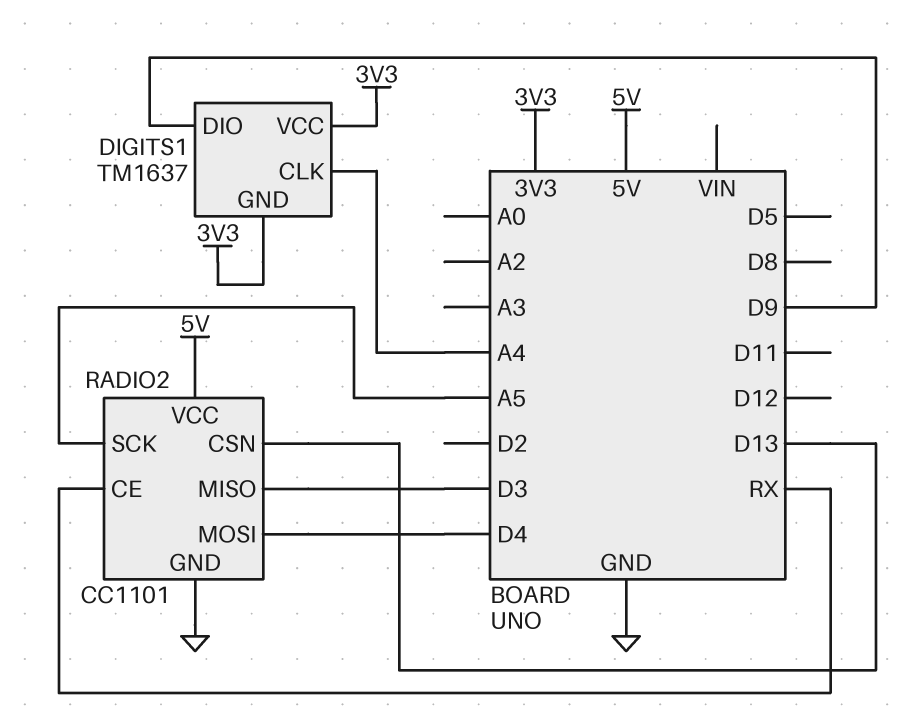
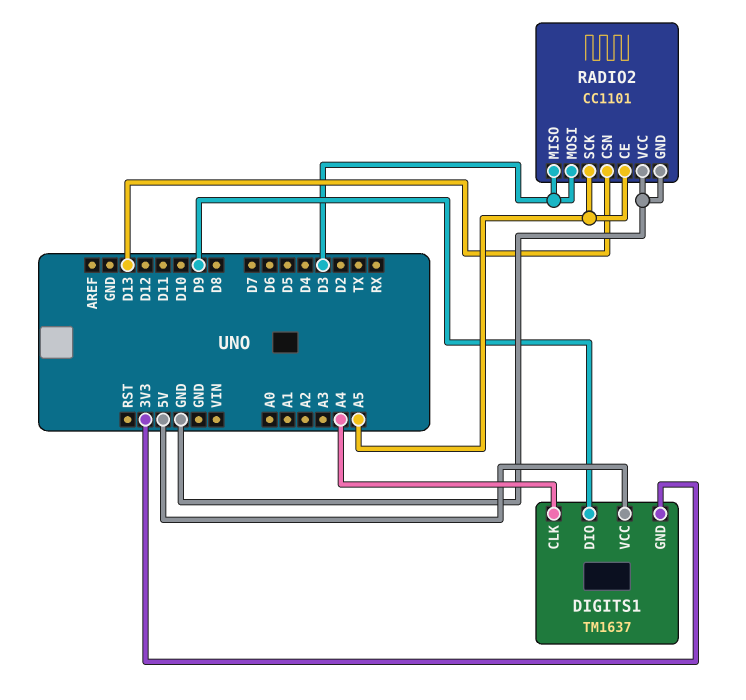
DIGITS1 pin VCC: 3V3 -> 5V
RADIO2 pin CE: RX -> A5
RADIO2 pin MOSI: D4 -> D3
RADIO2 pin VCC: 5V -> GND

